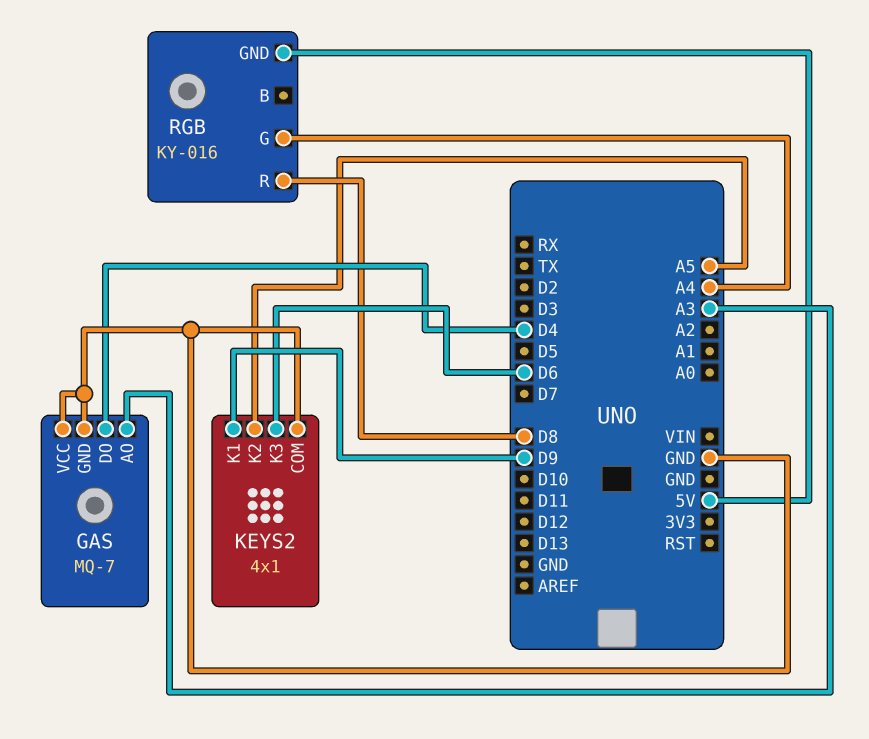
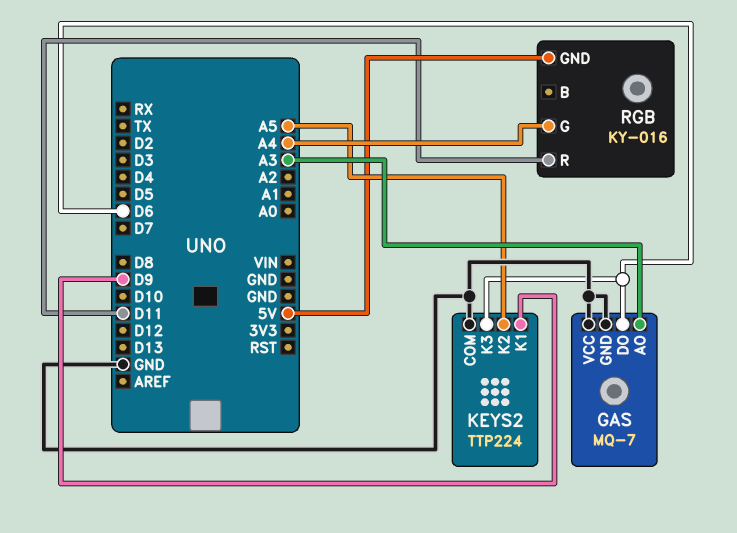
GAS pin DO: D4 -> D6
KEYS2: 4x1 -> TTP224
RGB pin R: D8 -> D11

